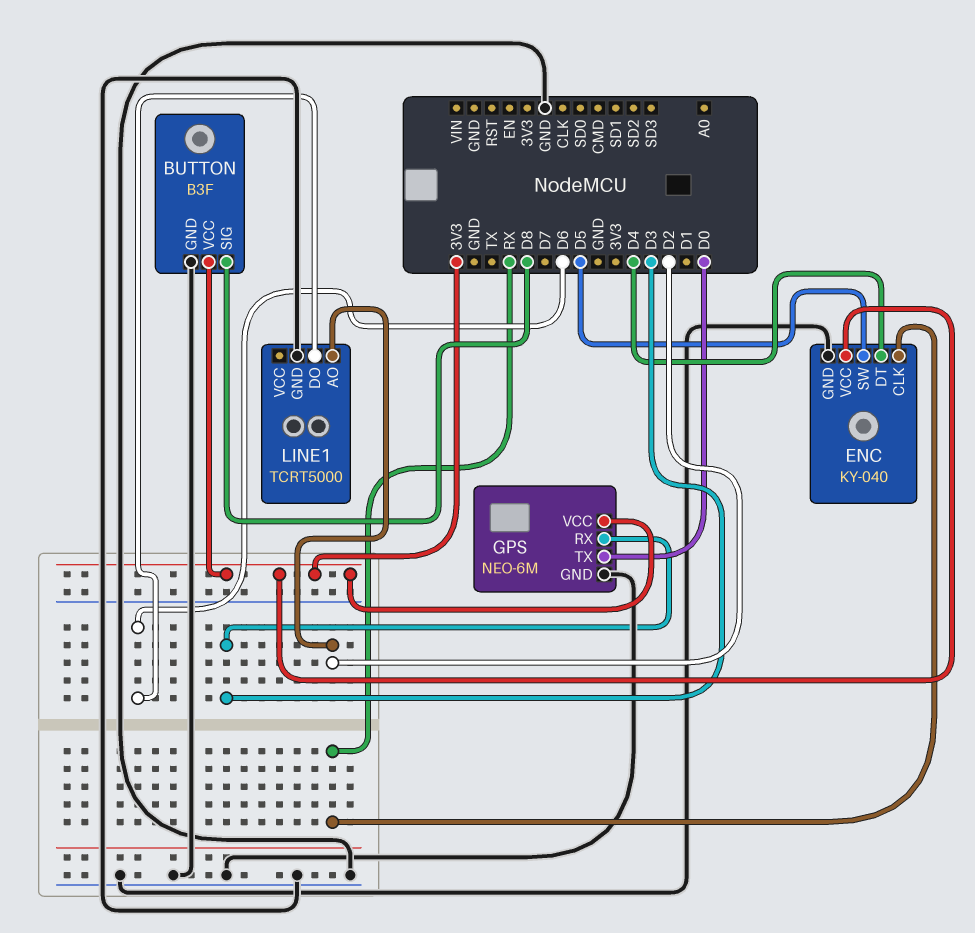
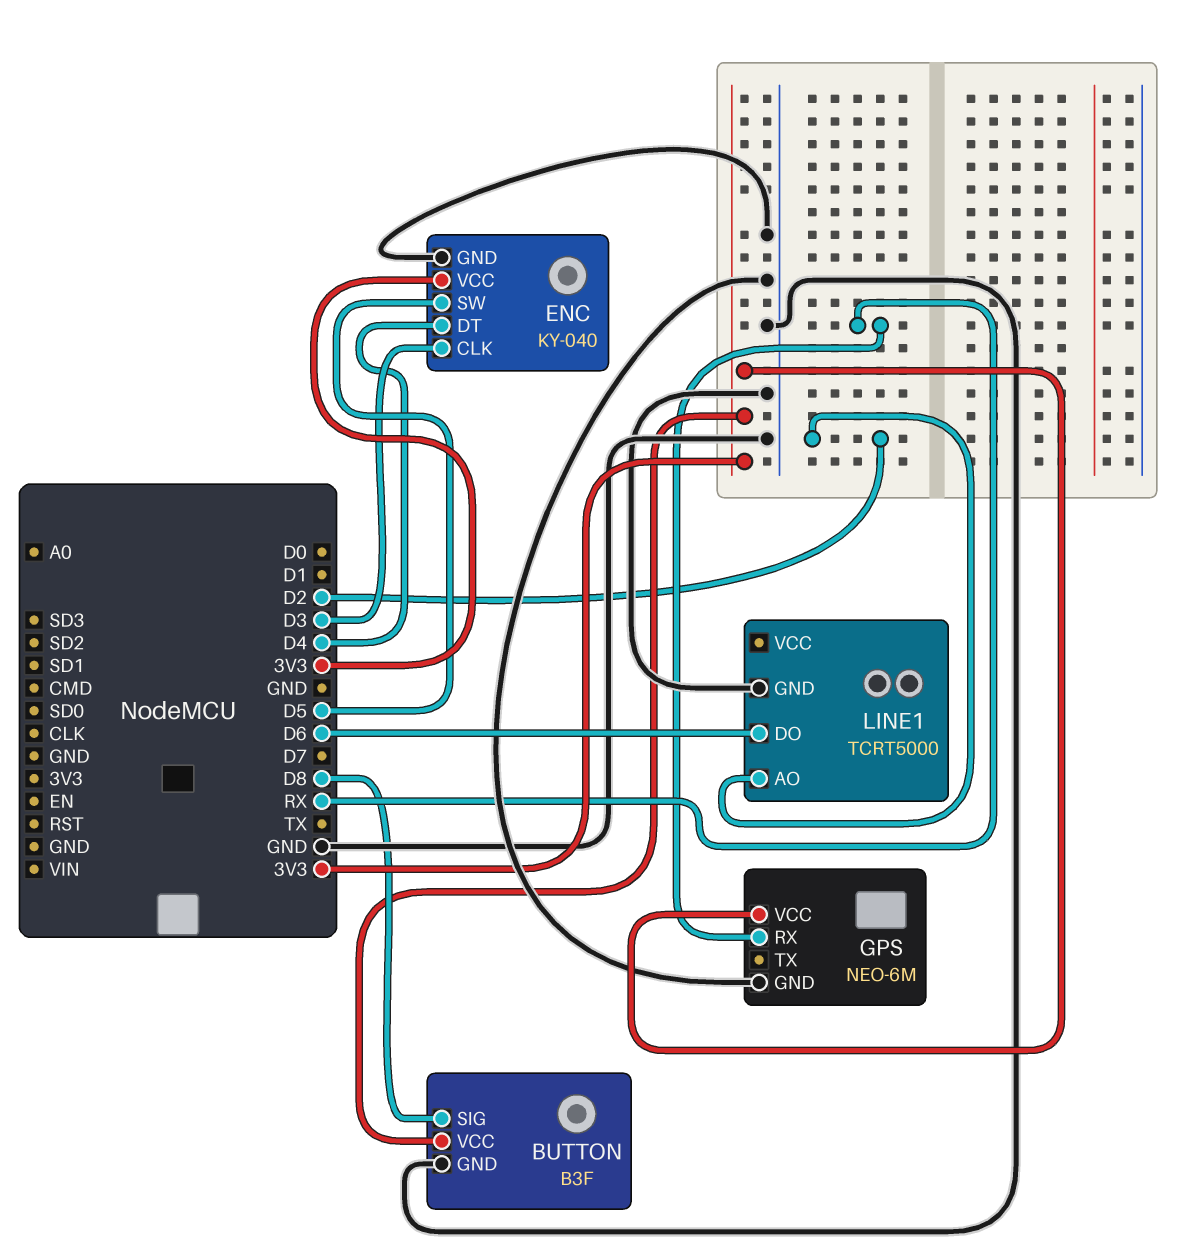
ENC pin CLK: RX -> D3
GPS pin RX: D3 -> RX
GPS pin TX: D0 -> none

